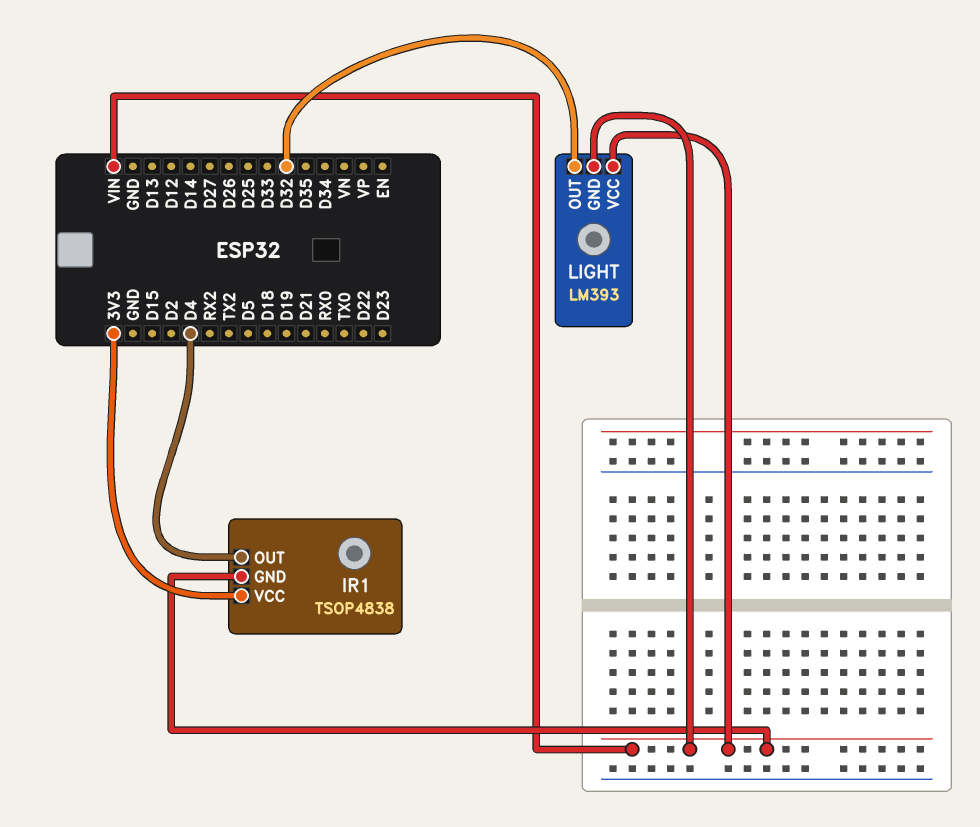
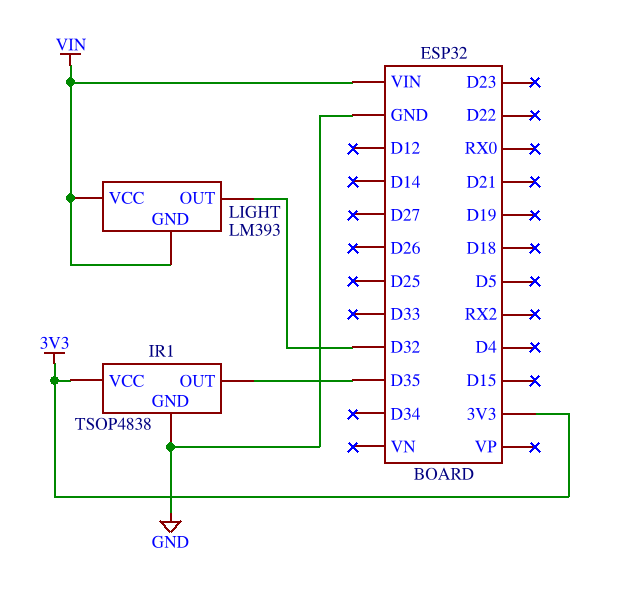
IR1 pin GND: VIN -> GND
IR1 pin OUT: D4 -> D35

